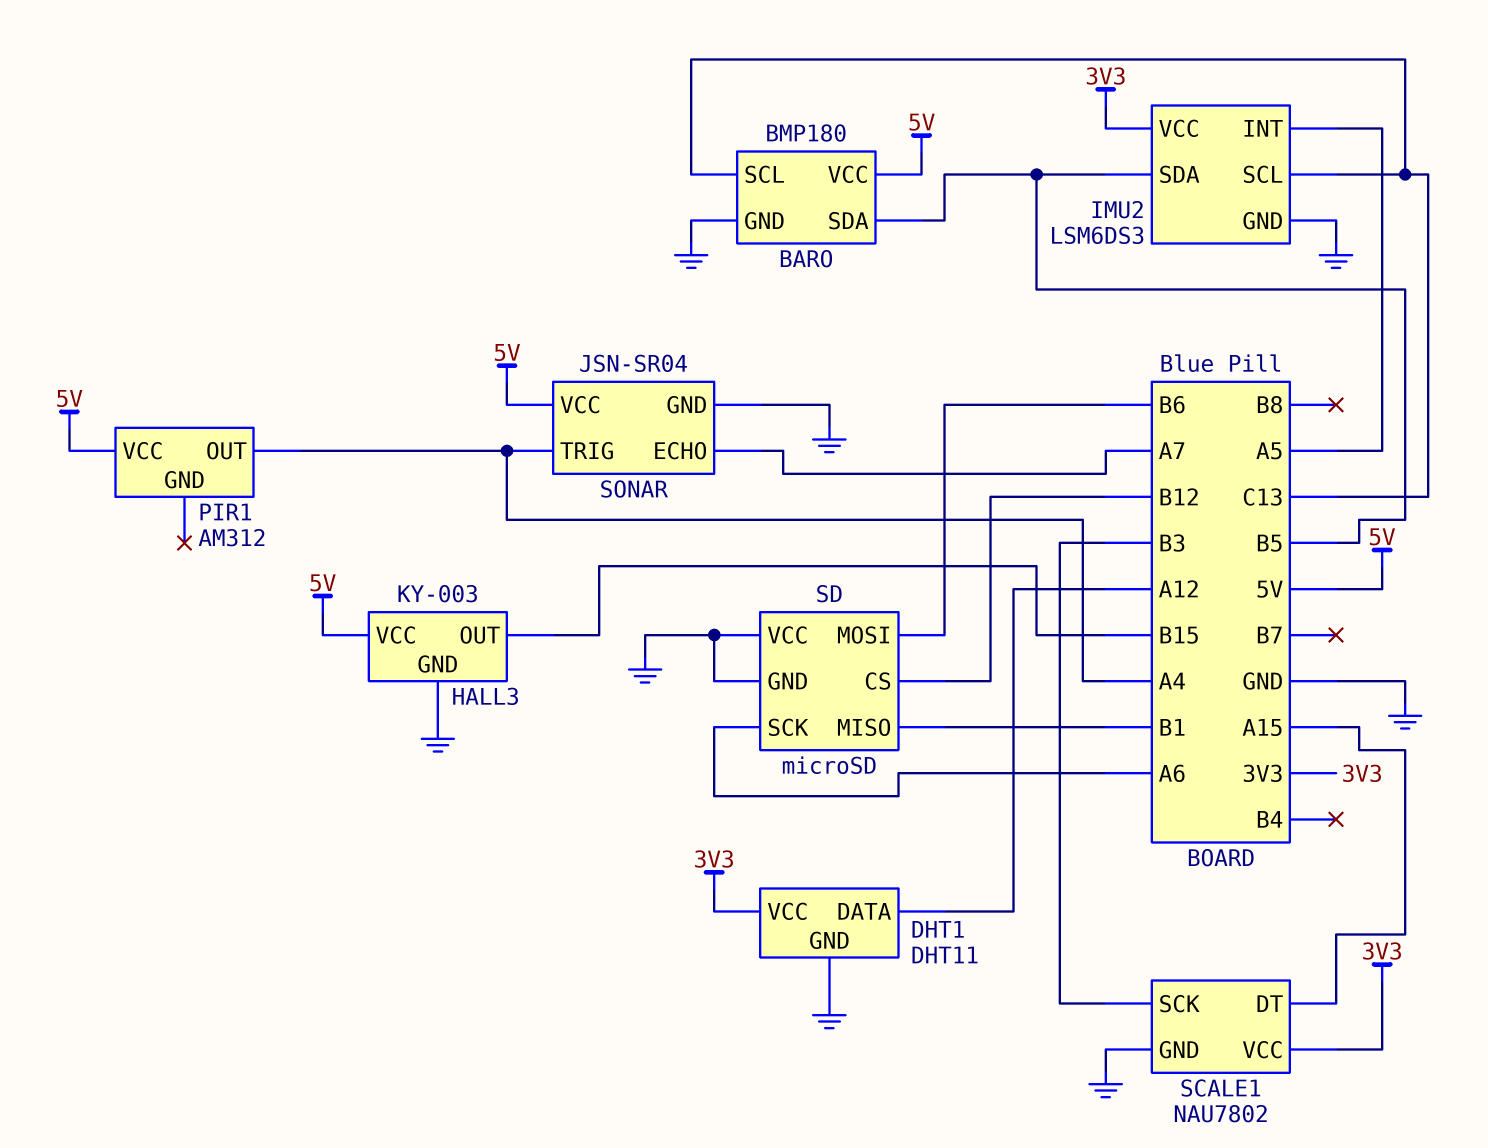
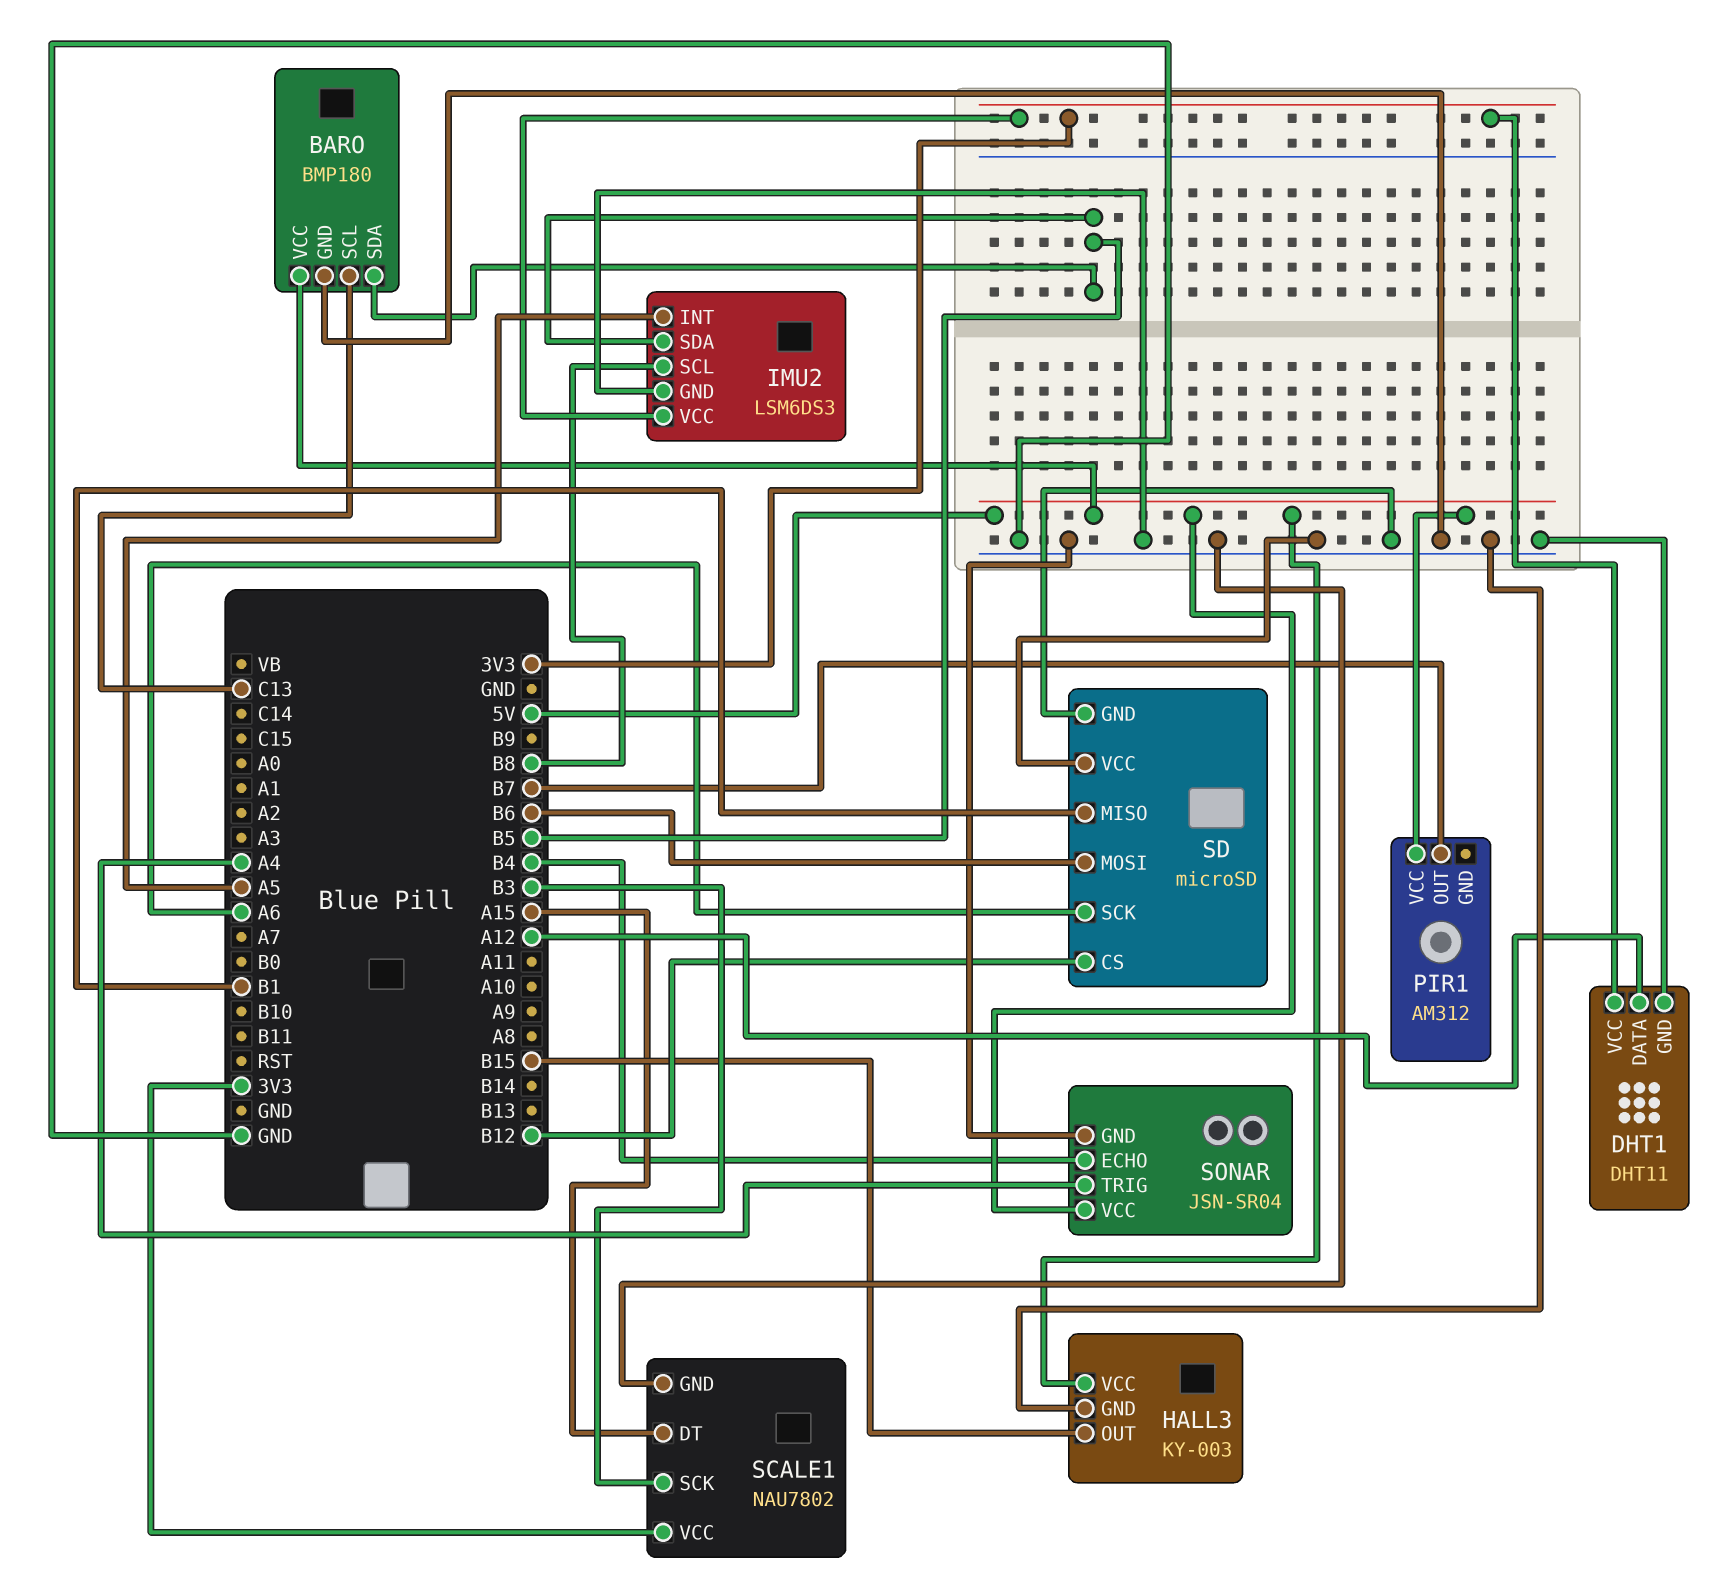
IMU2 pin SCL: C13 -> B8
PIR1 pin OUT: A4 -> B7
SONAR pin ECHO: A7 -> B4

